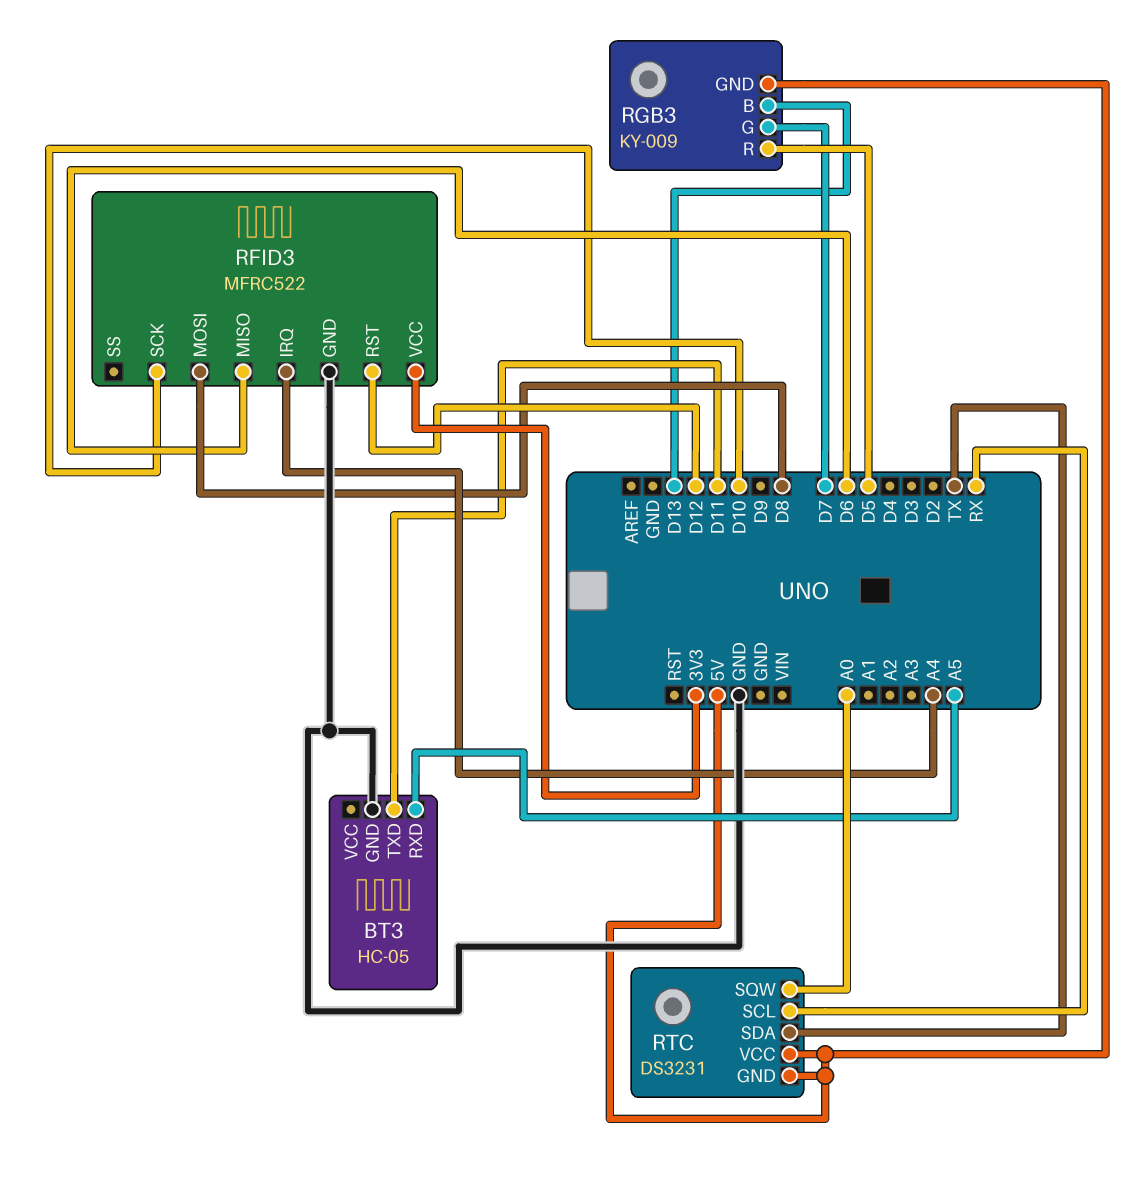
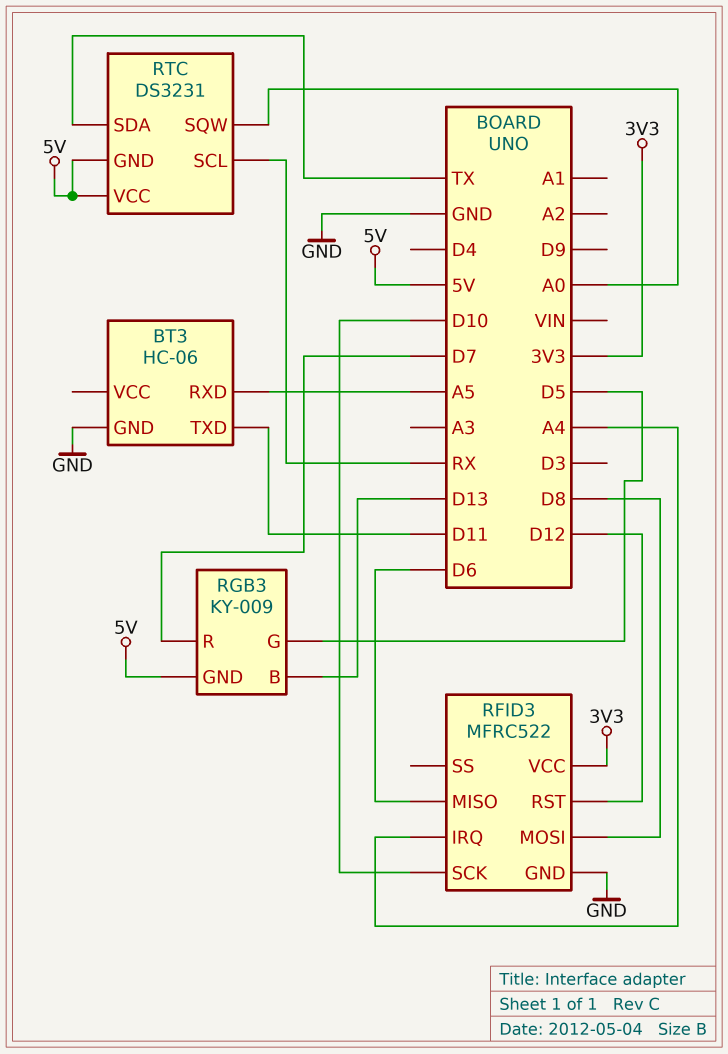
BT3: HC-05 -> HC-06
RGB3 pin G: D7 -> D5
RGB3 pin R: D5 -> D7

